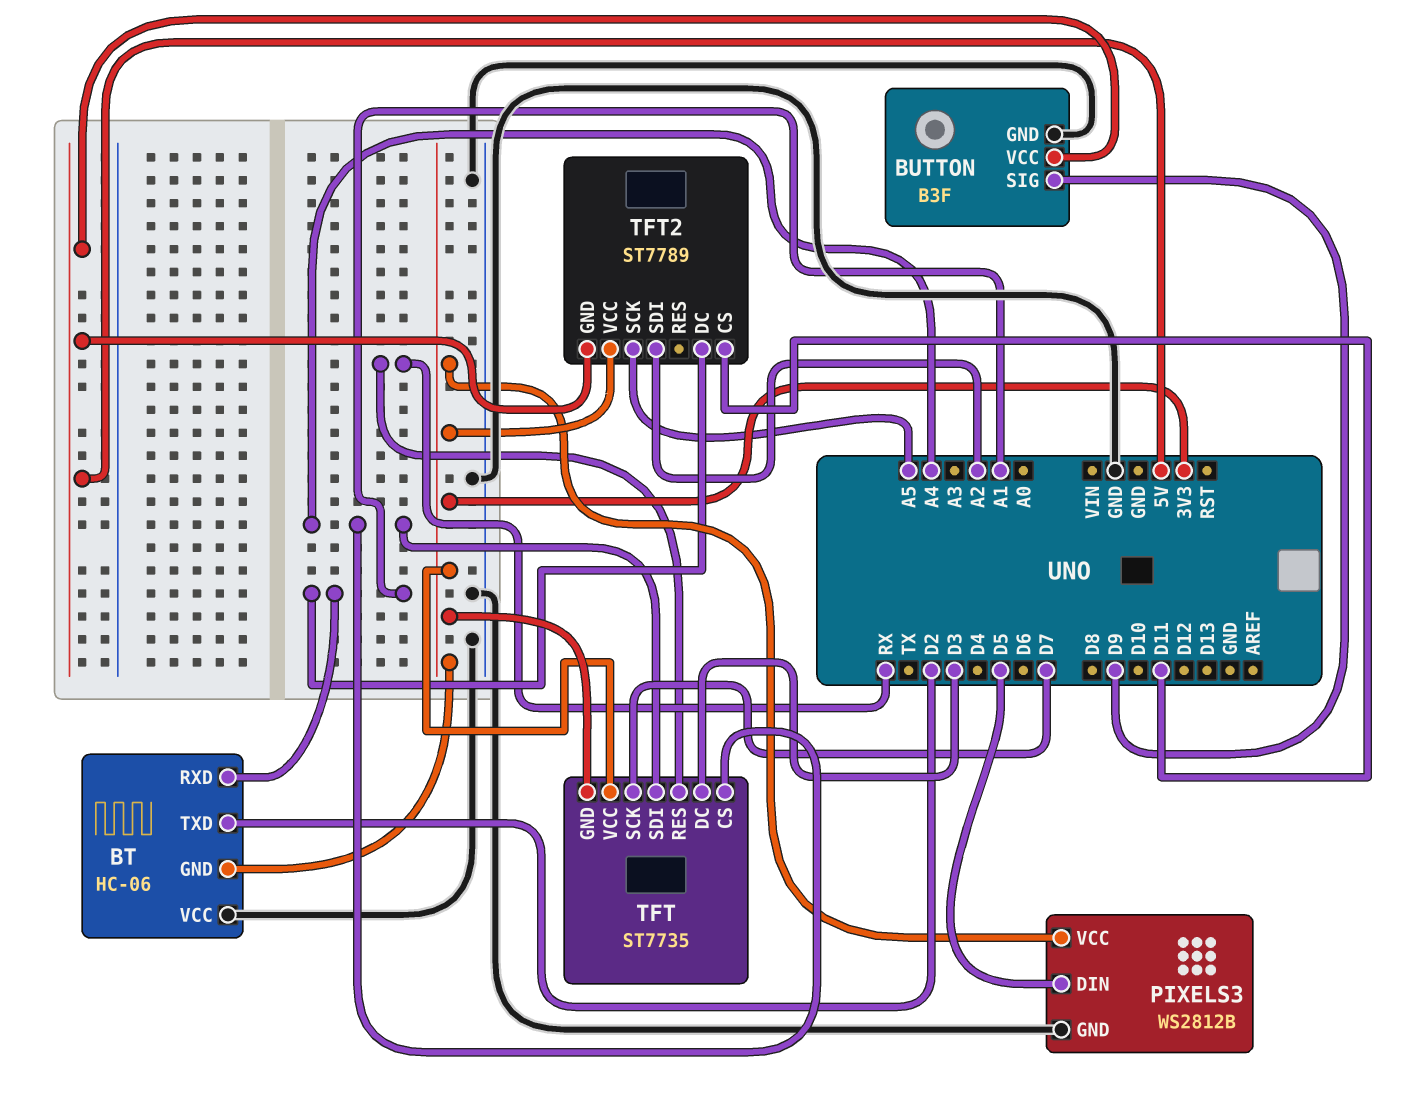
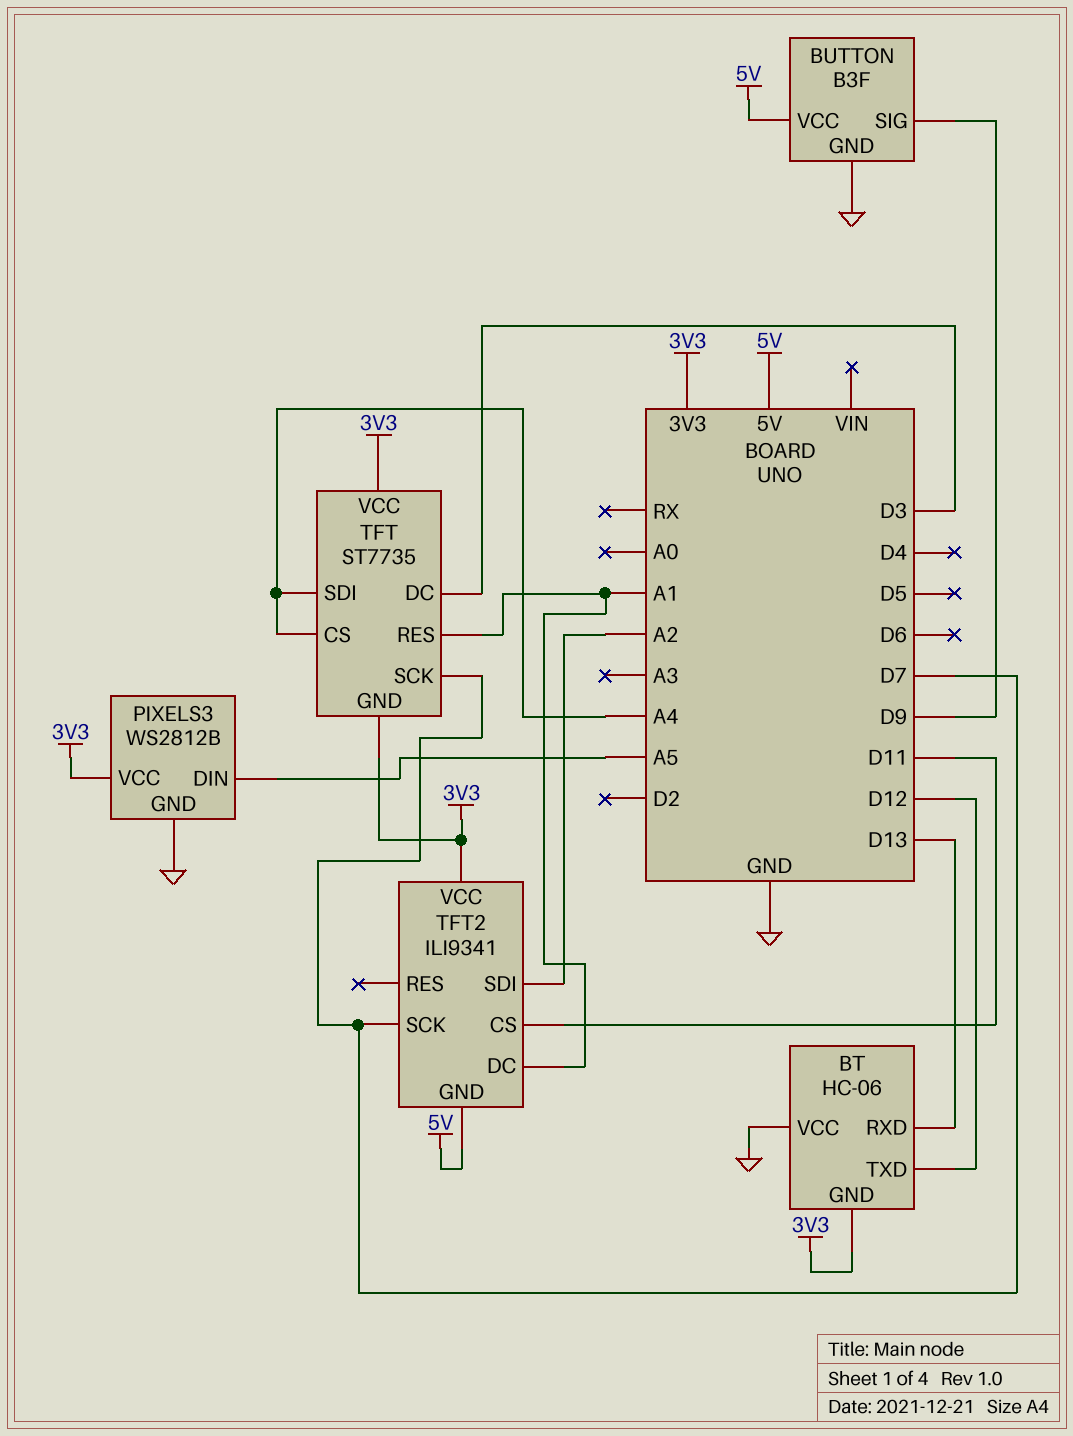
BT pin RXD: A1 -> D13
BT pin TXD: D2 -> D12
PIXELS3 pin DIN: D5 -> A5
TFT pin RES: RX -> A1
TFT2: ST7789 -> ILI9341
TFT2 pin SCK: A5 -> D7

